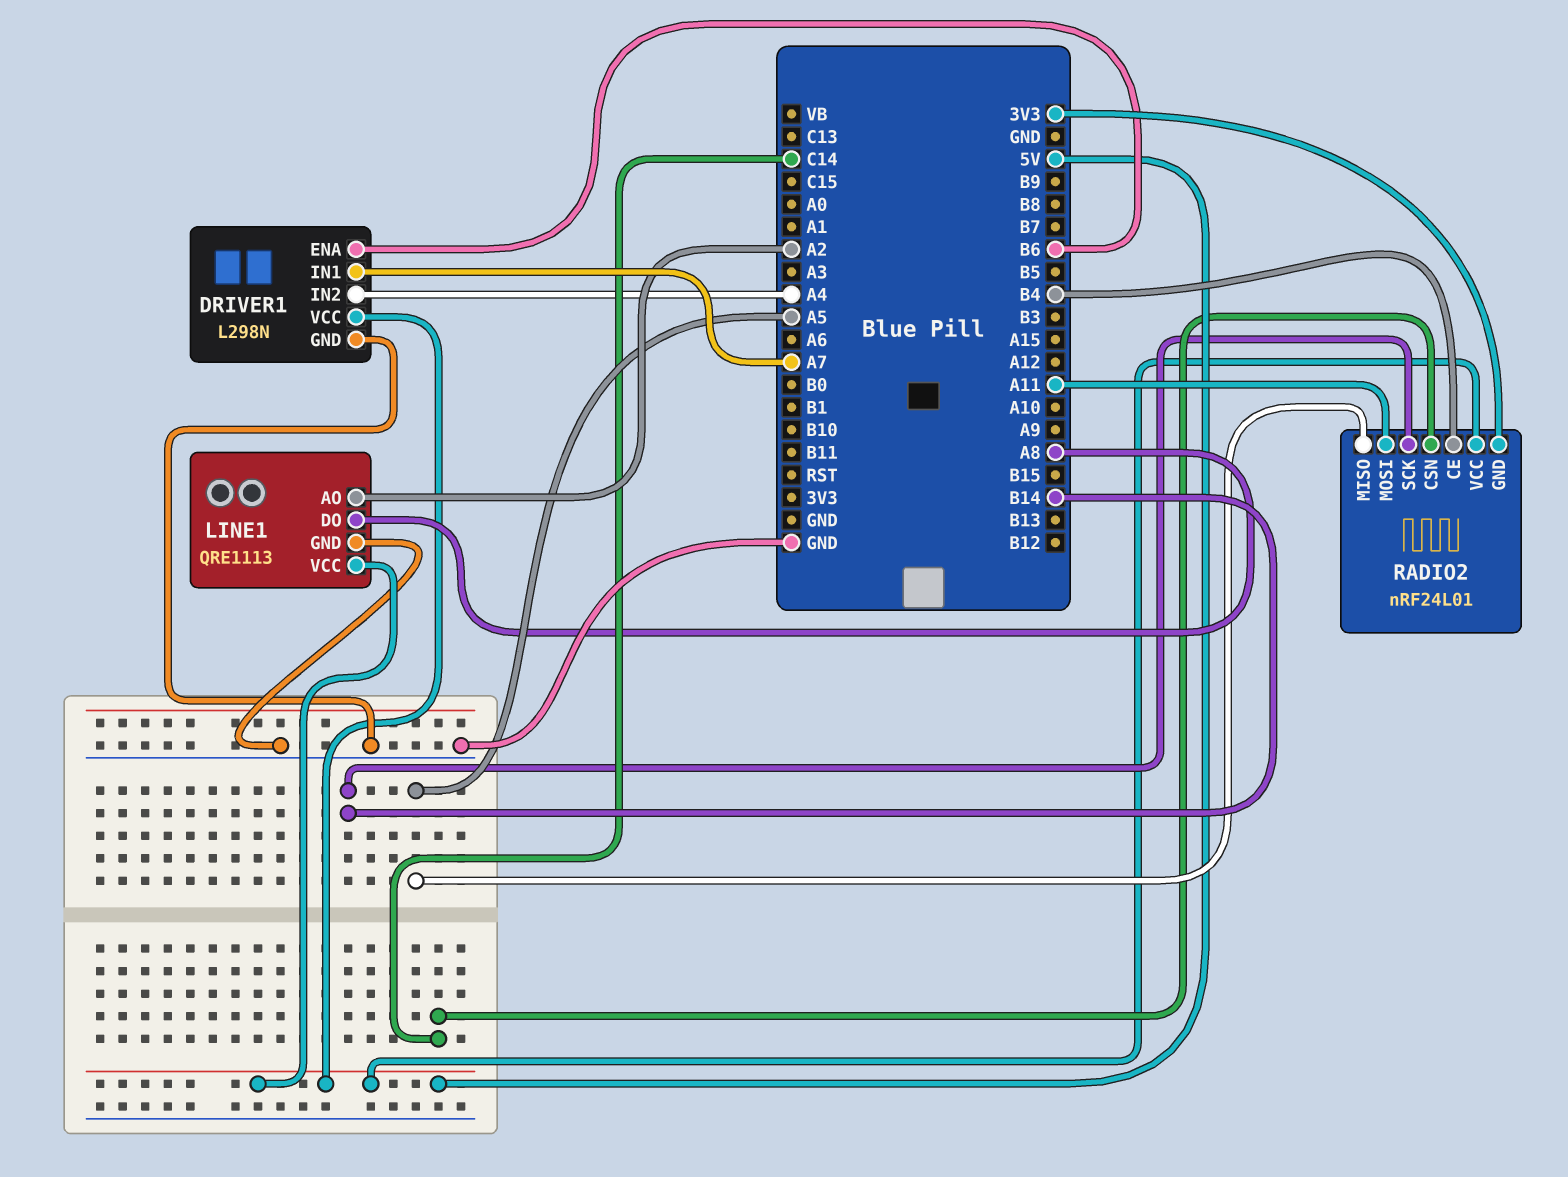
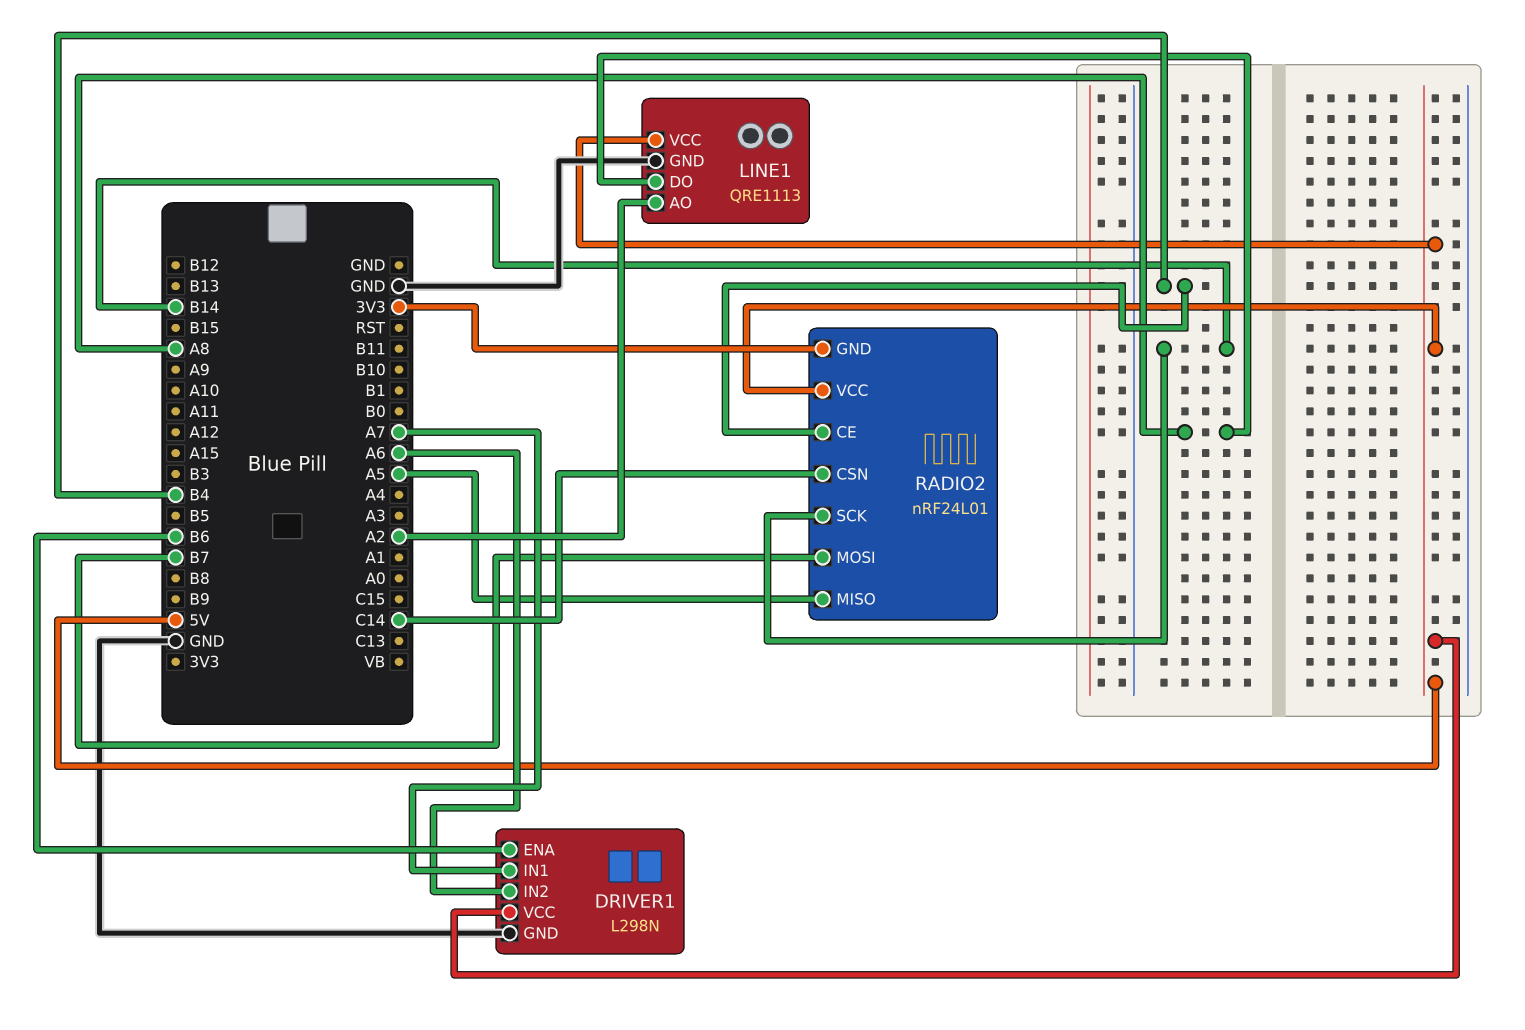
DRIVER1 pin IN2: A4 -> A6
RADIO2 pin MOSI: A11 -> B7

